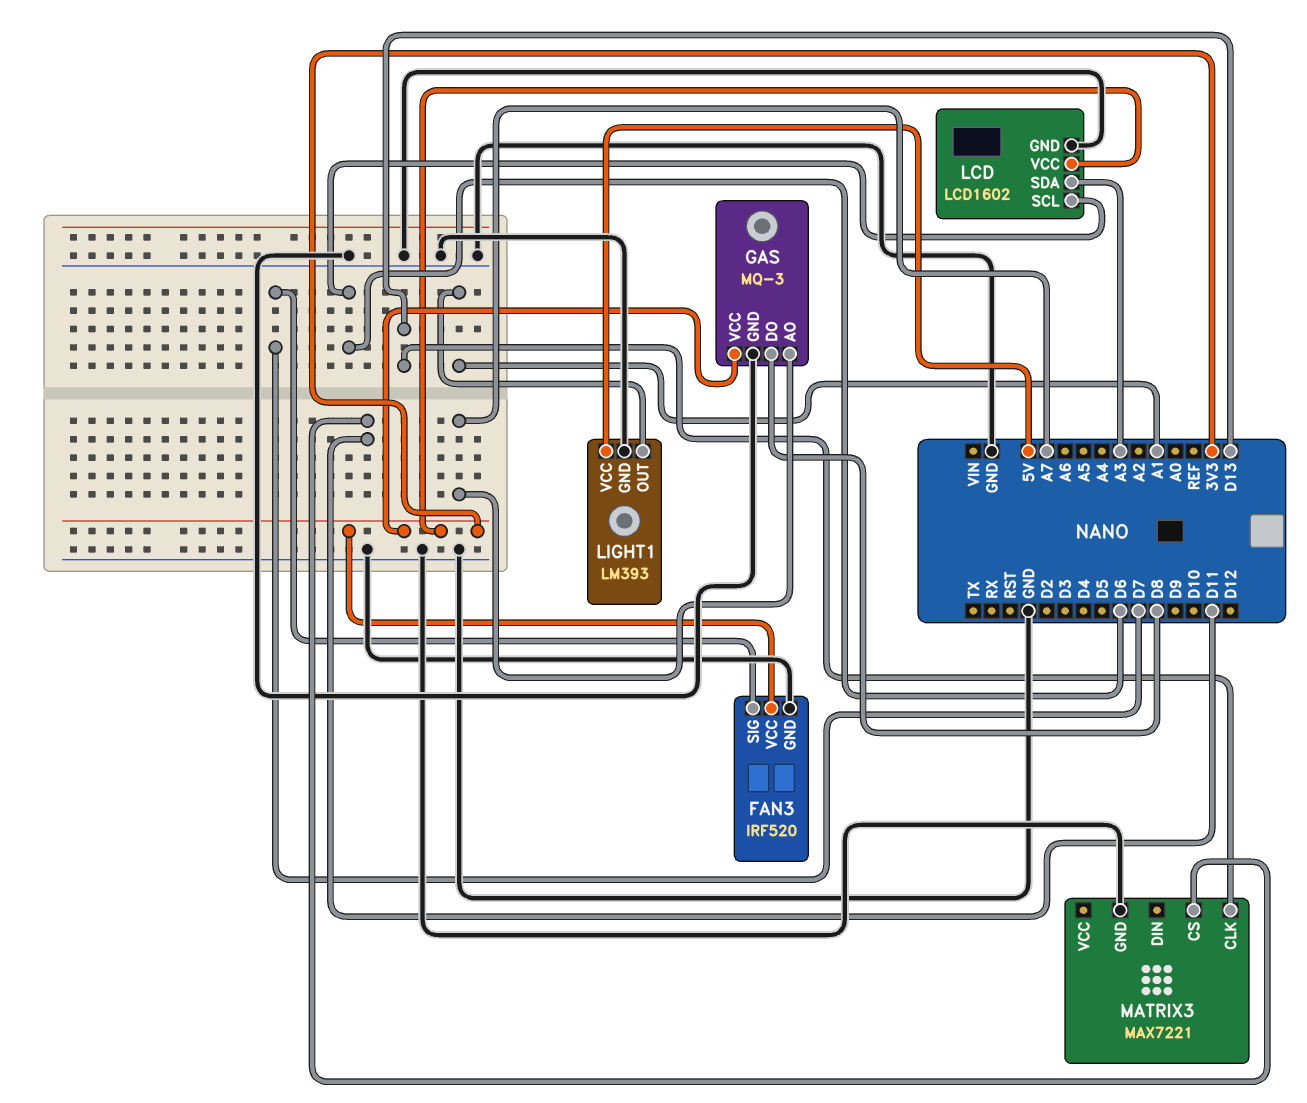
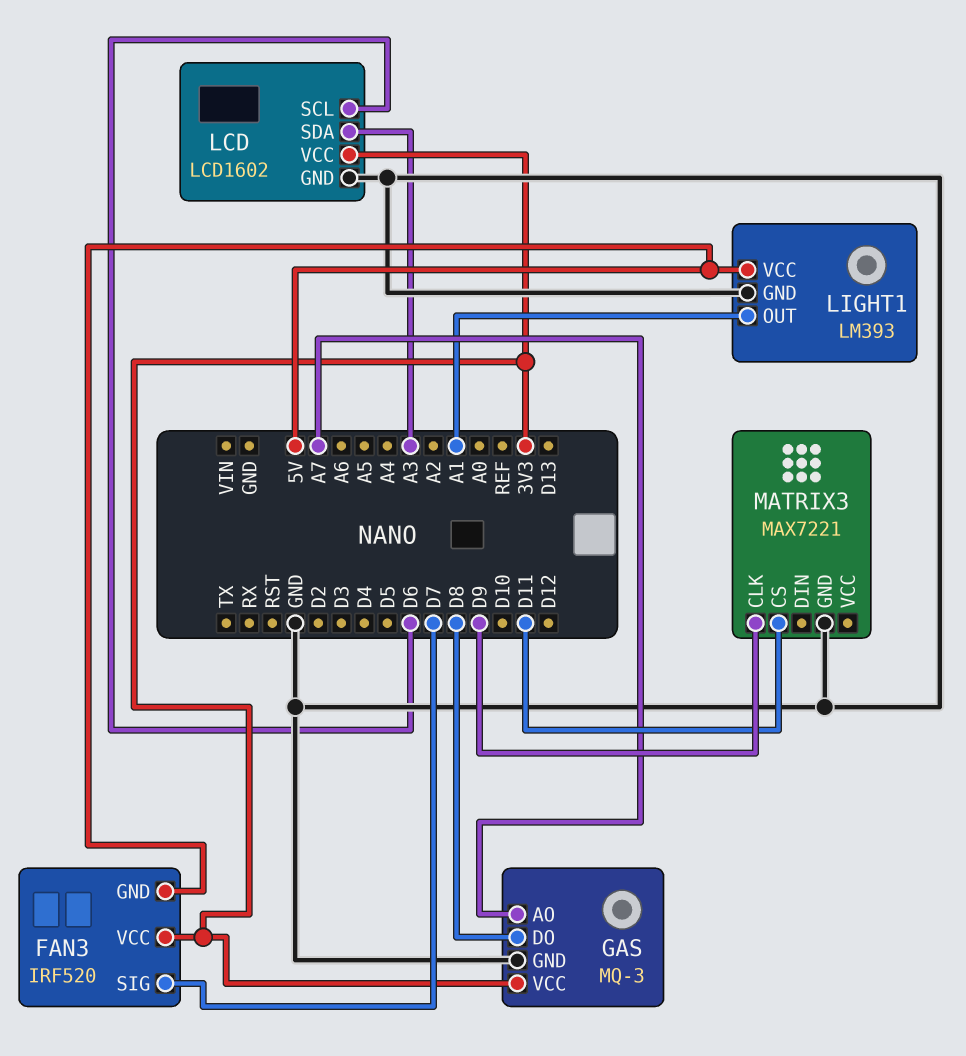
FAN3 pin GND: GND -> 5V
MATRIX3 pin CLK: D13 -> D9

